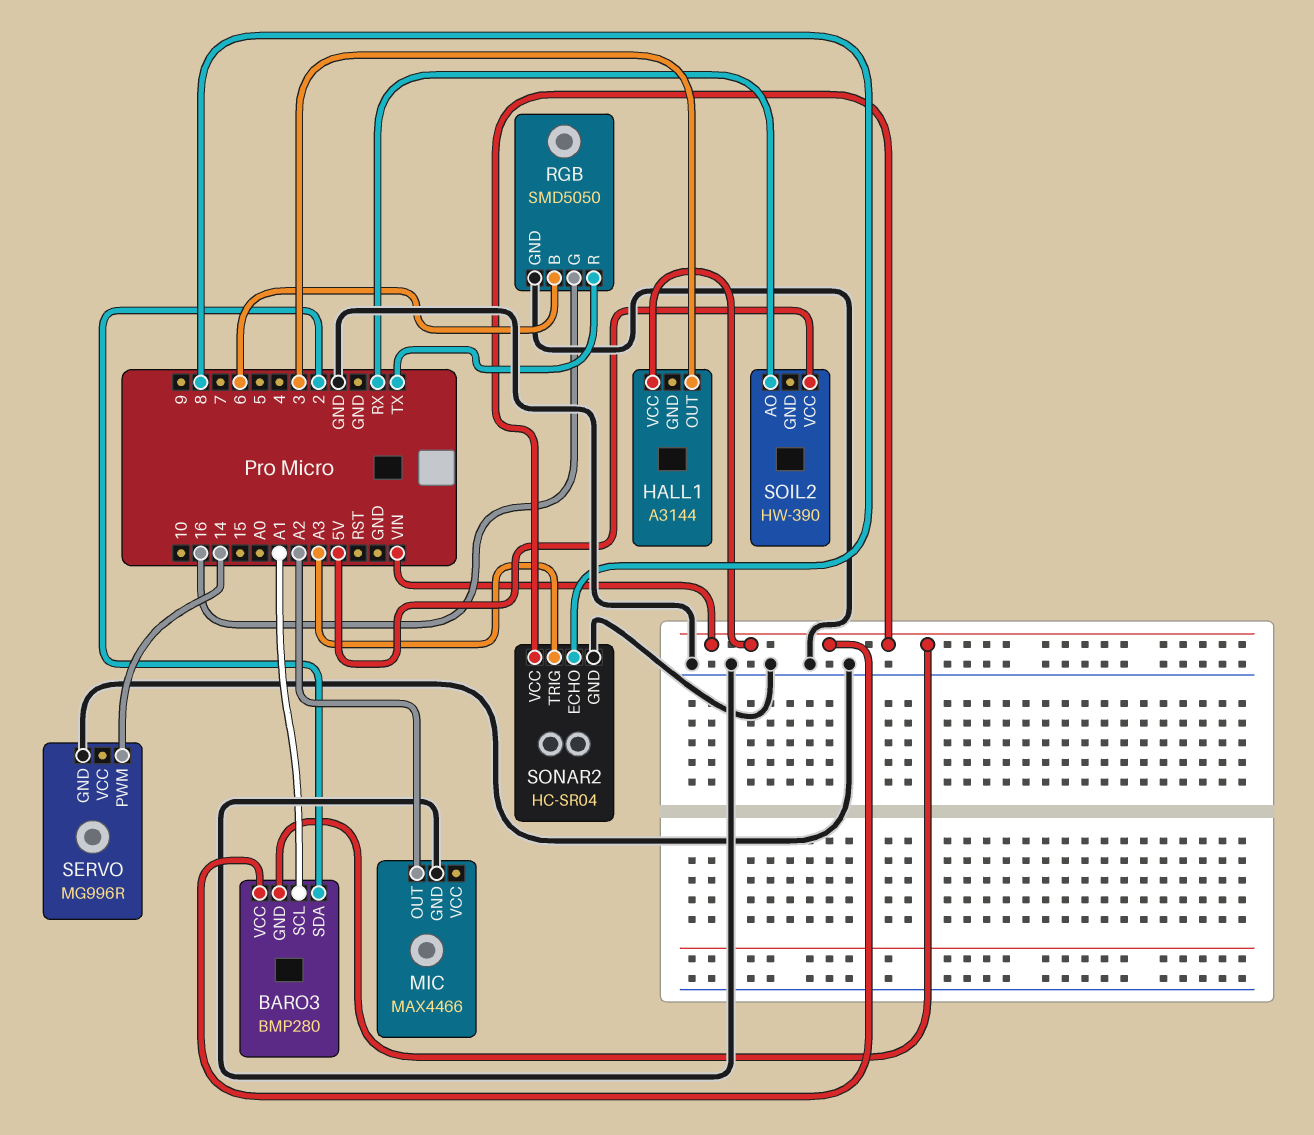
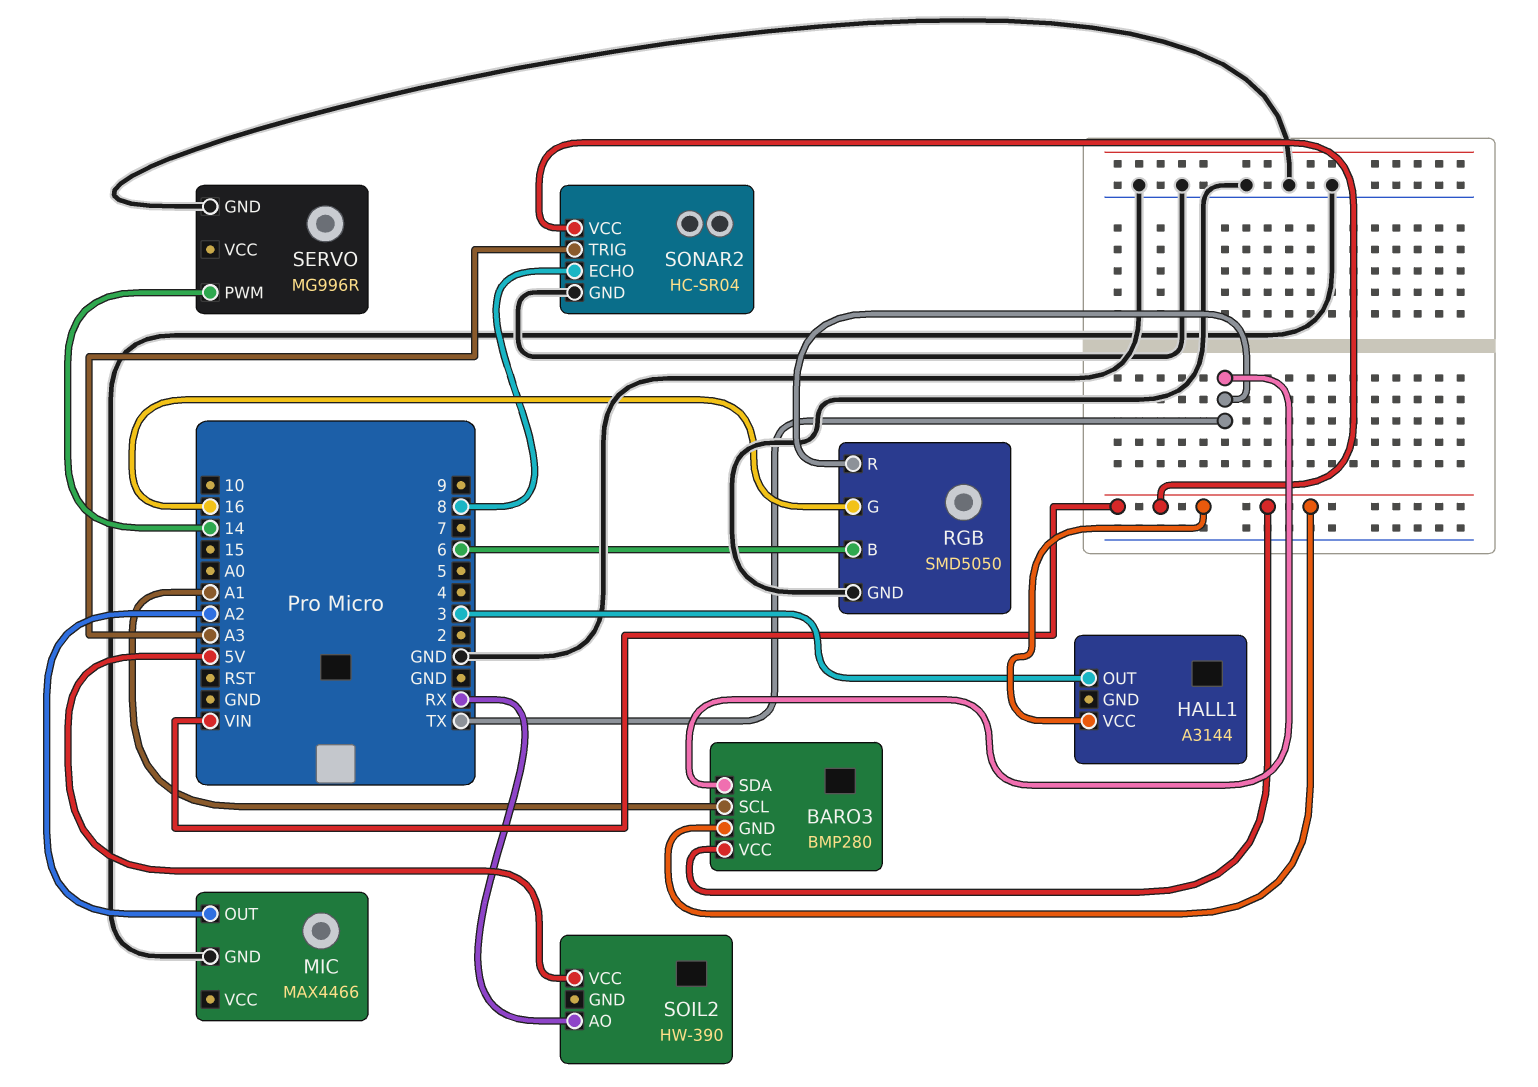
BARO3 pin SDA: 2 -> TX

